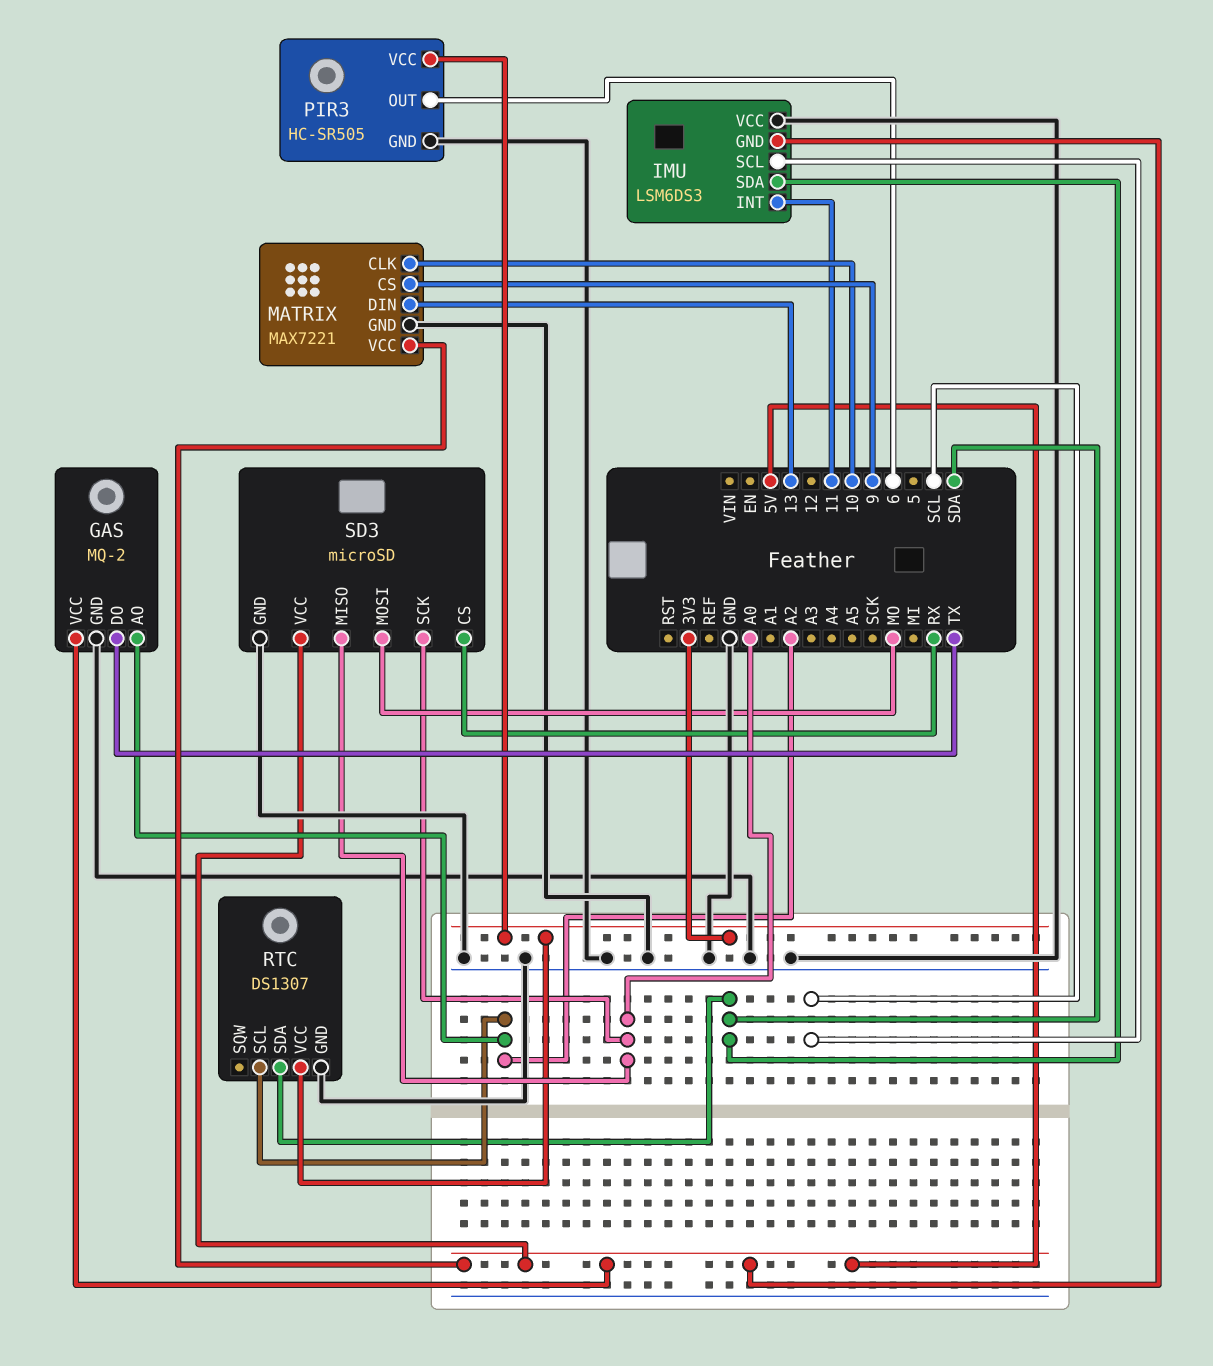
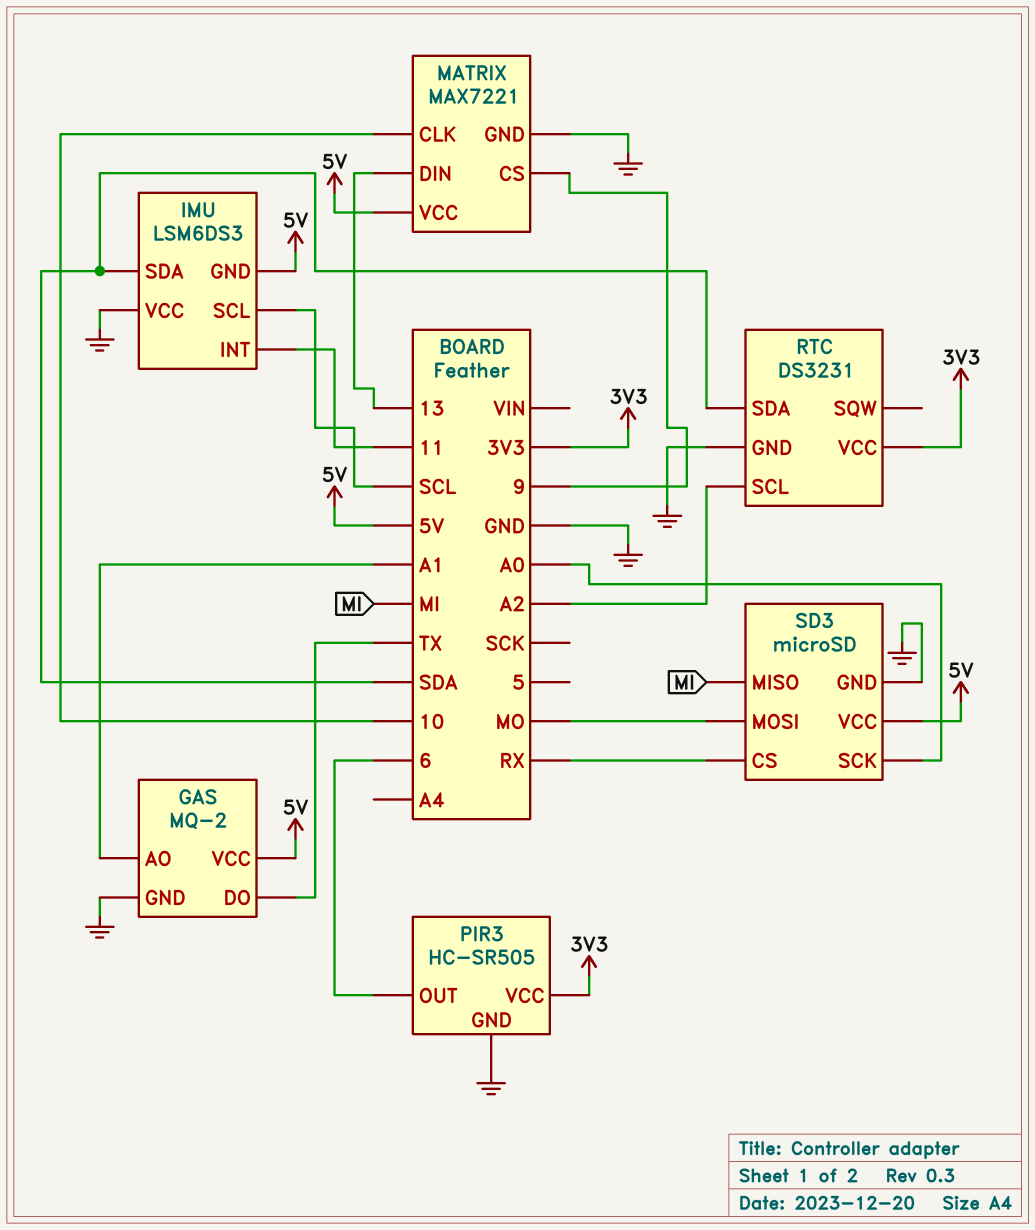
GAS pin AO: A2 -> A1
RTC: DS1307 -> DS3231
SD3 pin MISO: A0 -> MI

